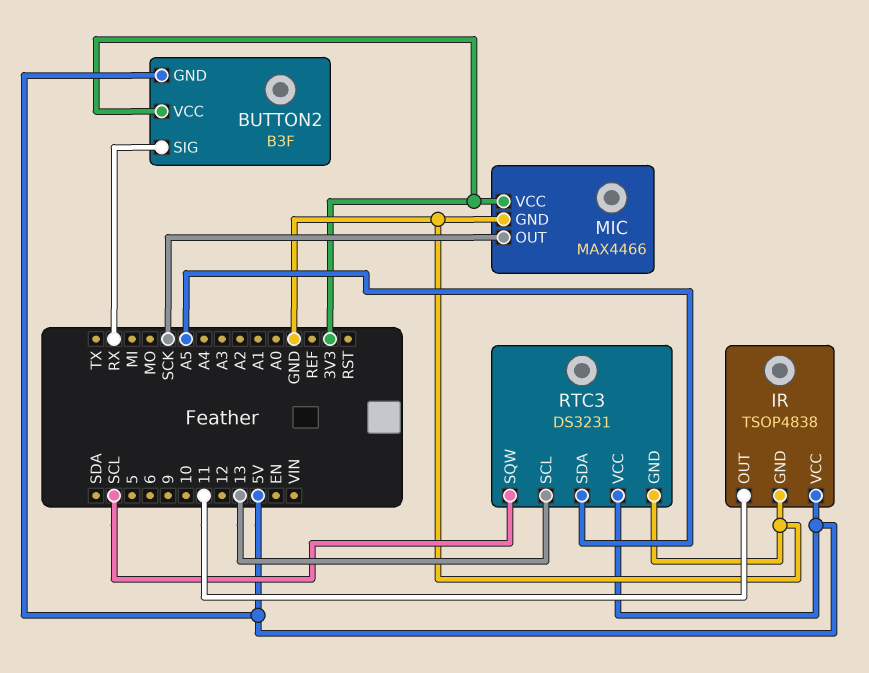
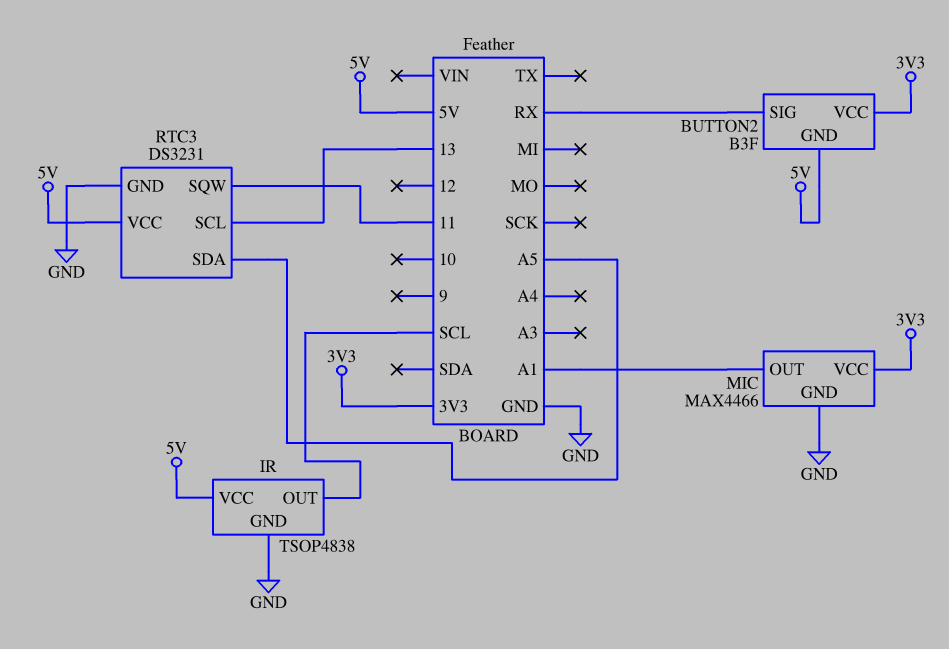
IR pin OUT: 11 -> SCL
MIC pin OUT: SCK -> A1
RTC3 pin SQW: SCL -> 11

